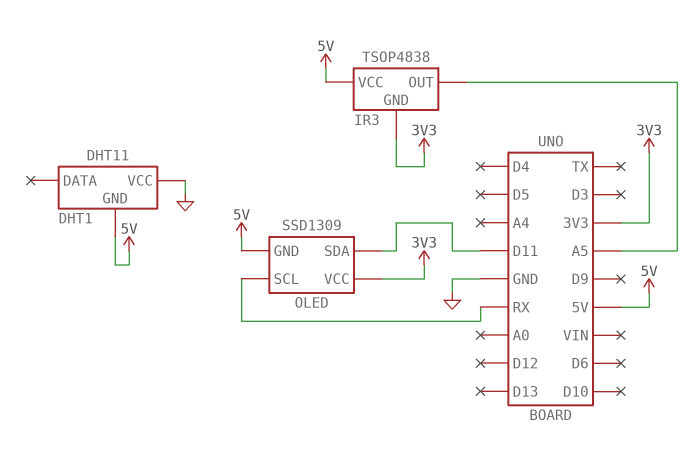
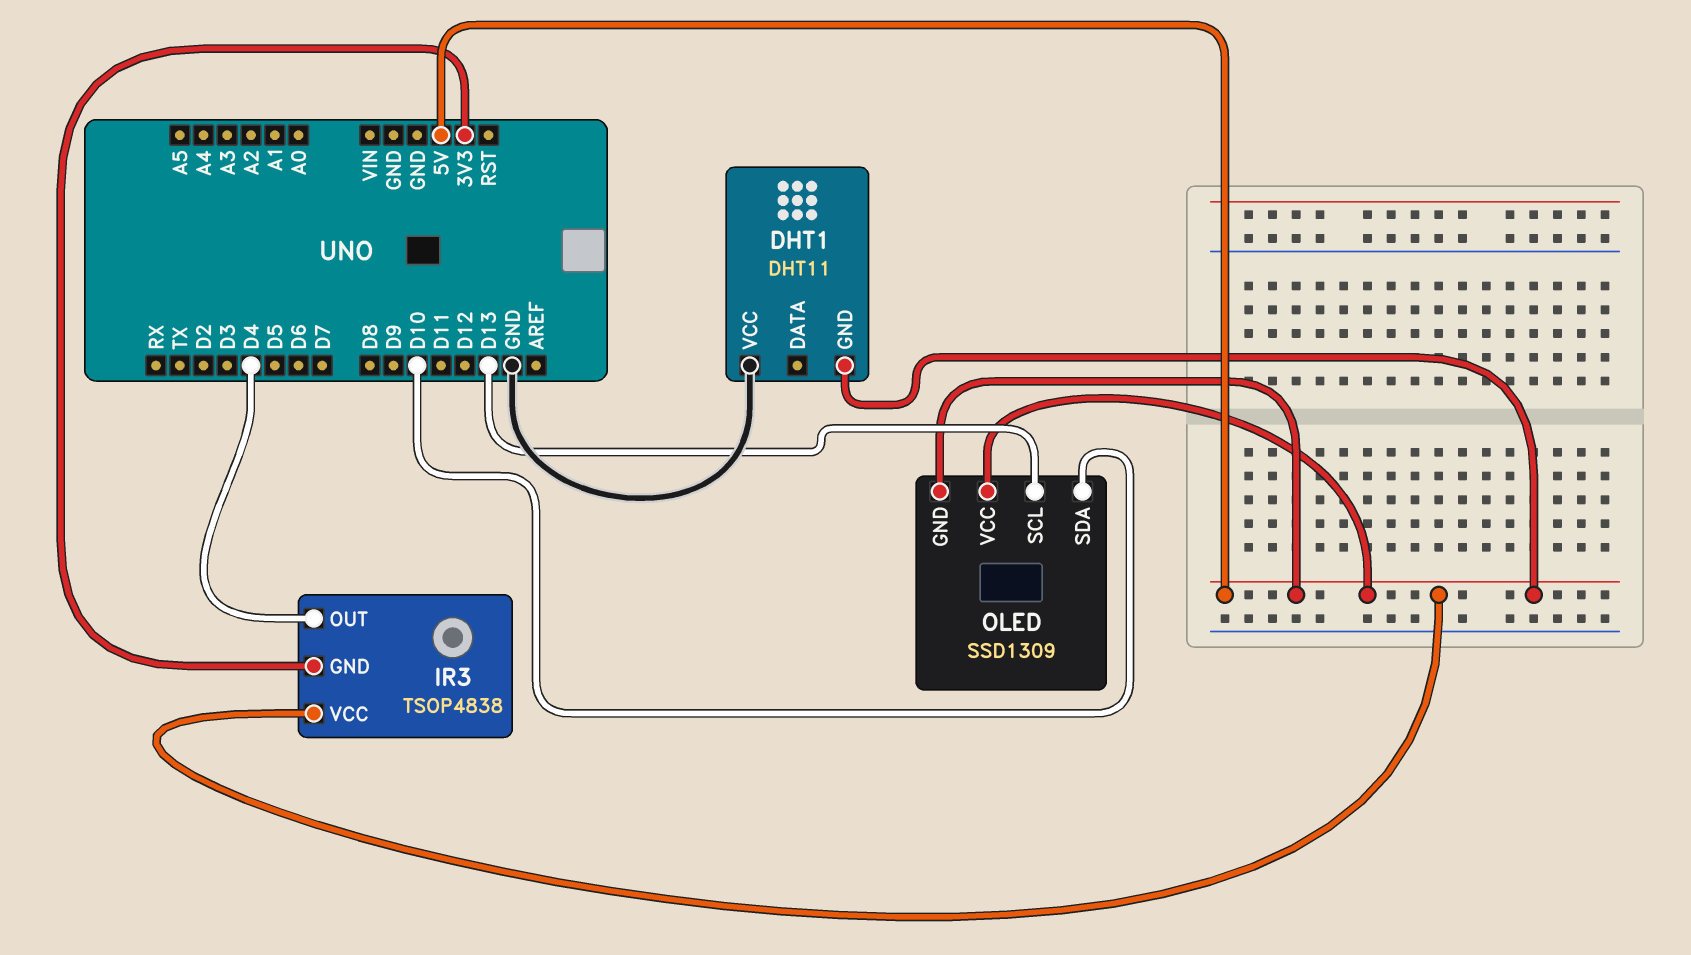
IR3 pin OUT: A5 -> D4
OLED pin SCL: RX -> D13
OLED pin SDA: D11 -> D10
OLED pin VCC: 3V3 -> 5V

